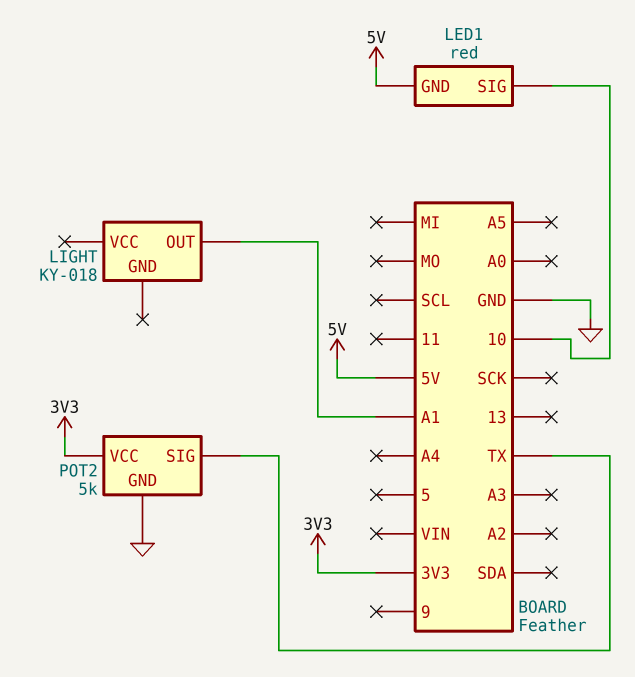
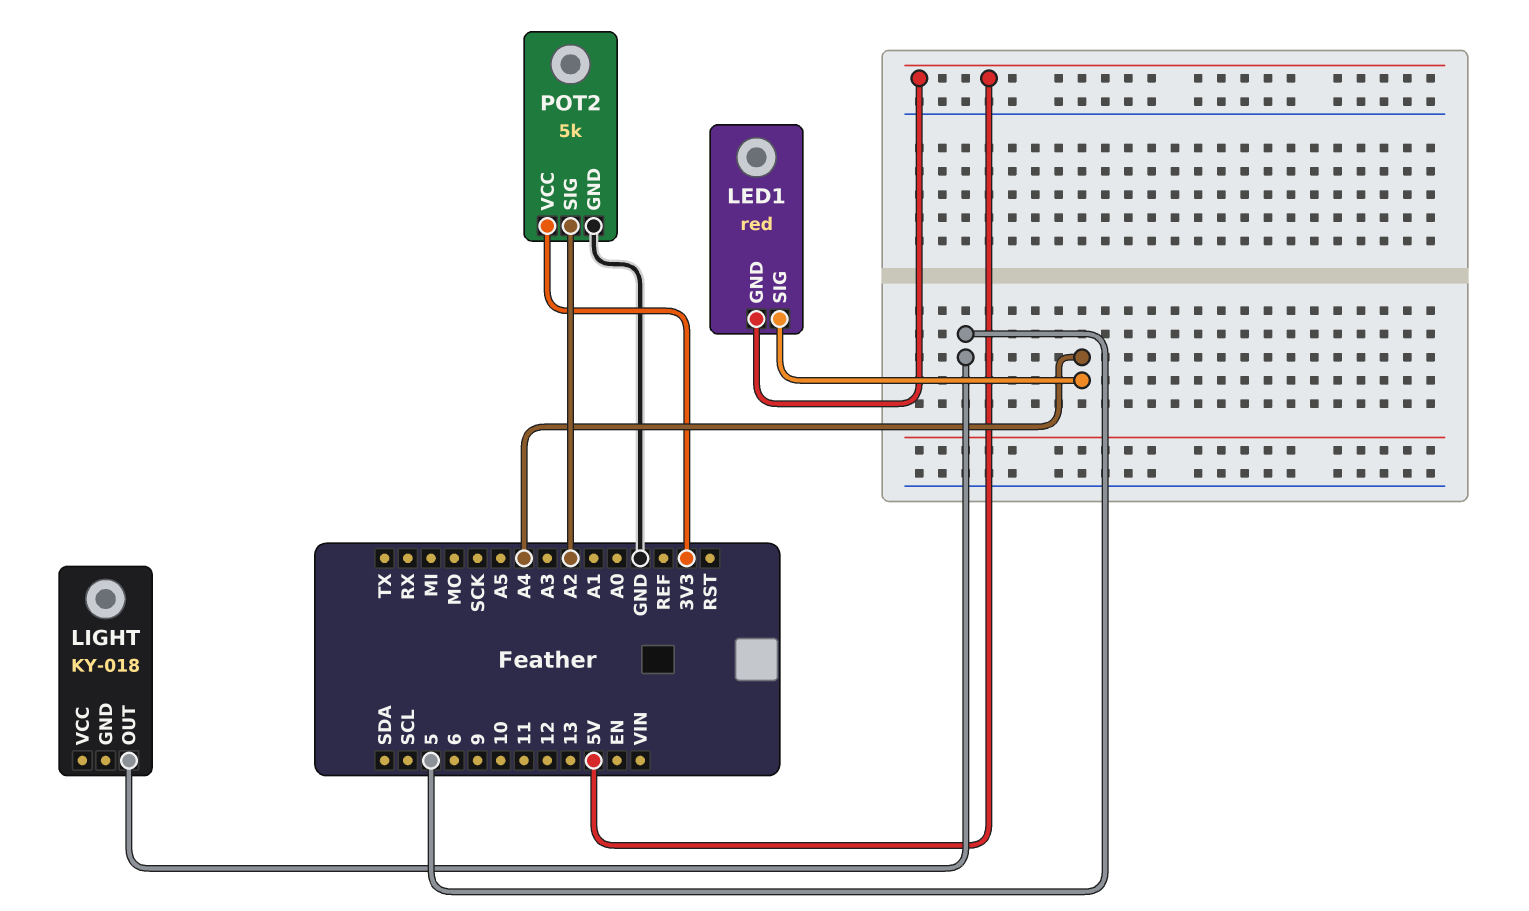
LED1 pin SIG: 10 -> A4
LIGHT pin OUT: A1 -> 5
POT2 pin SIG: TX -> A2

